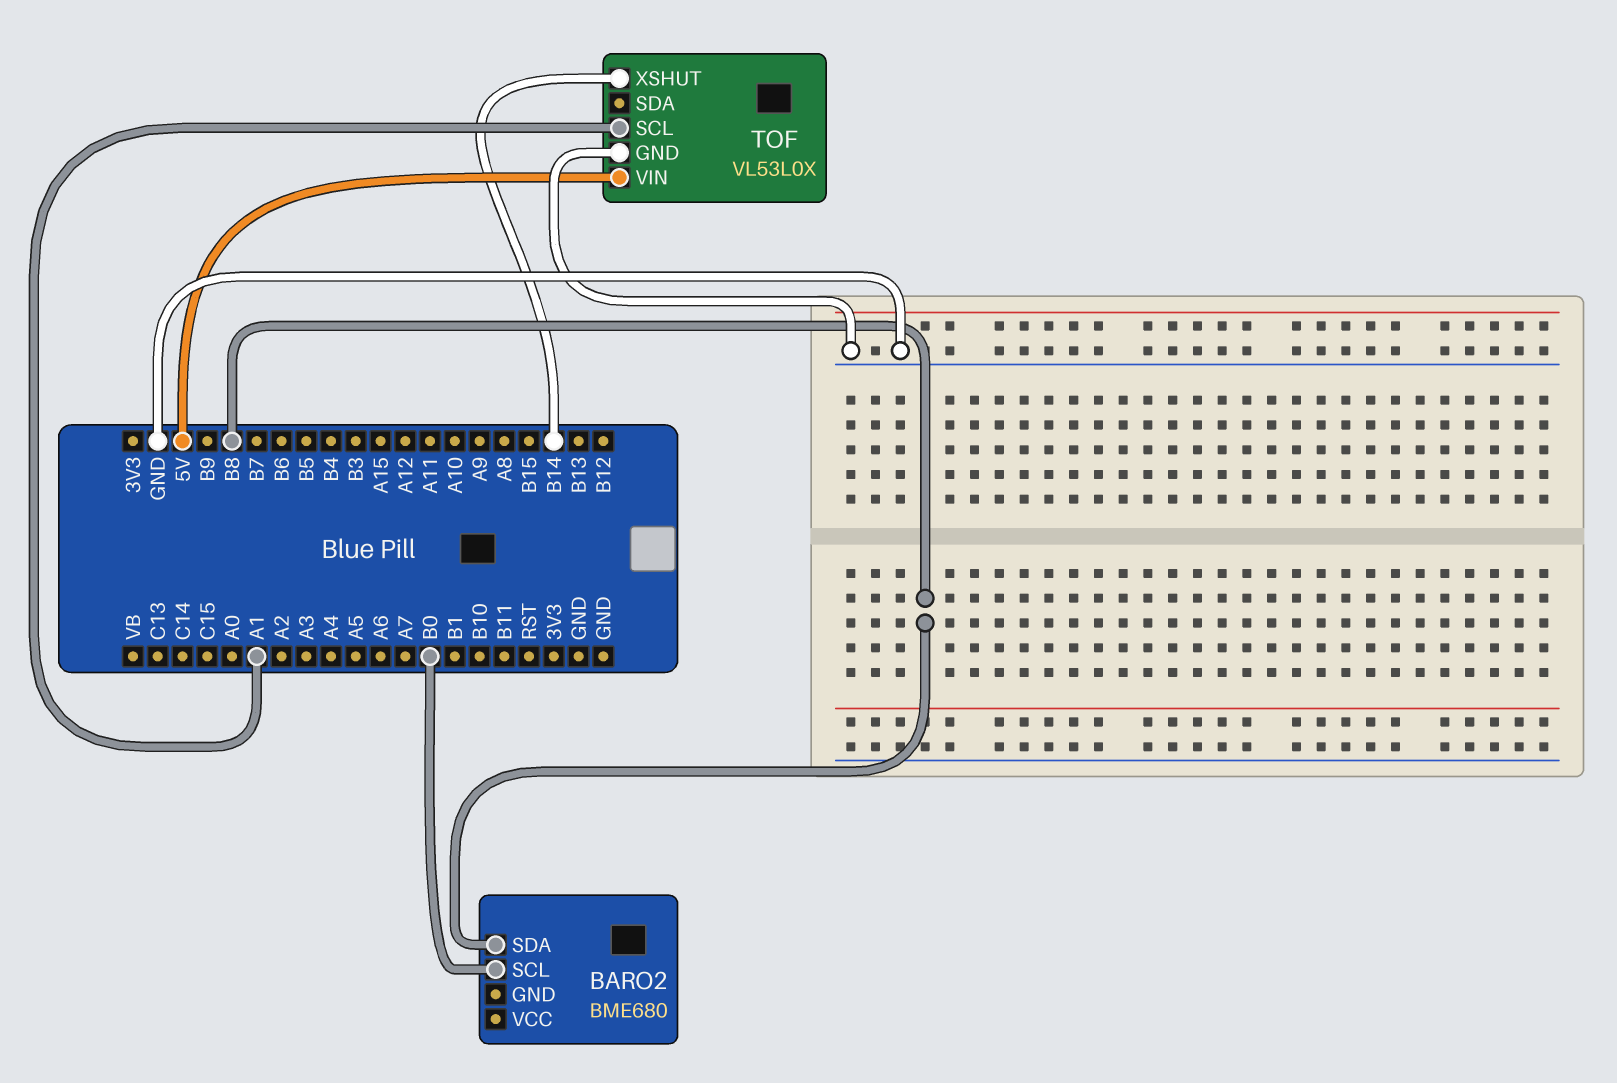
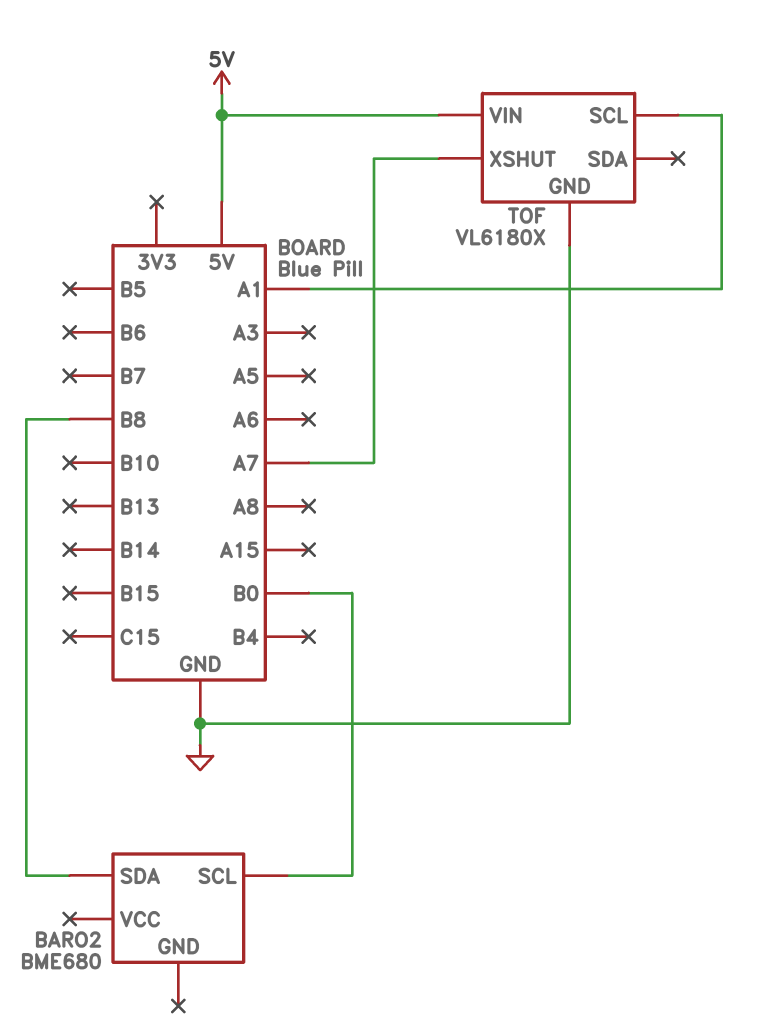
TOF: VL53L0X -> VL6180X
TOF pin XSHUT: B14 -> A7

